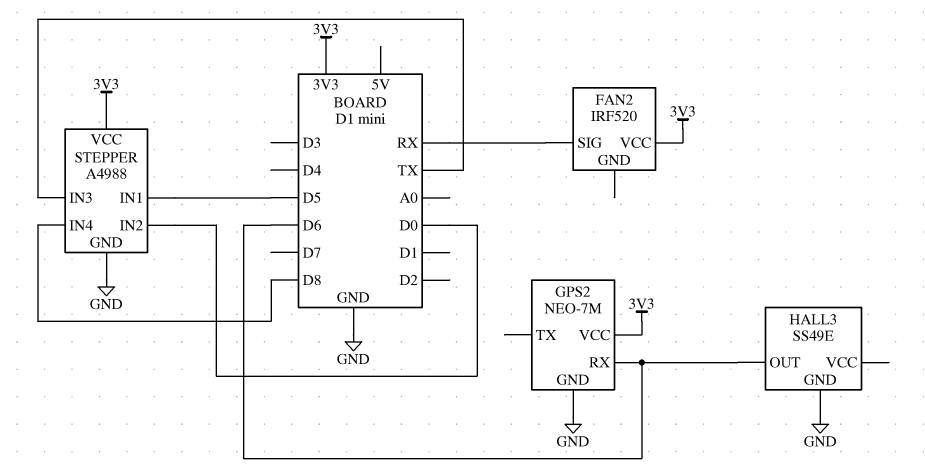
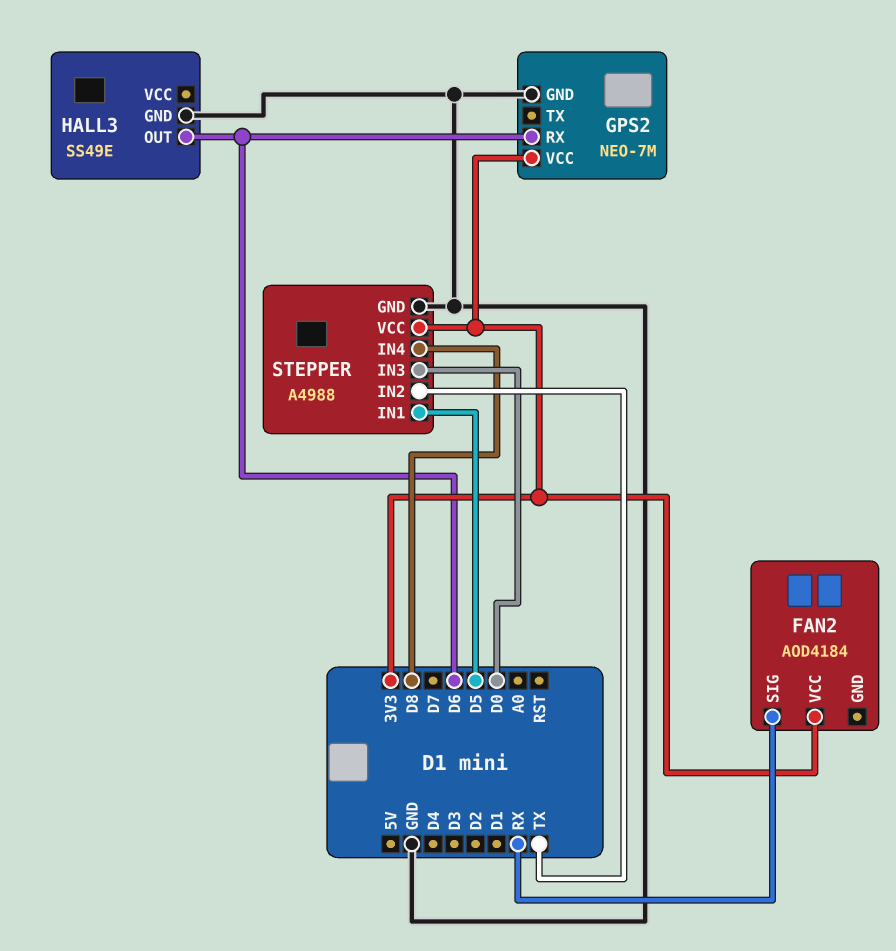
FAN2: IRF520 -> AOD4184
STEPPER pin IN2: D0 -> TX
STEPPER pin IN3: TX -> D0

